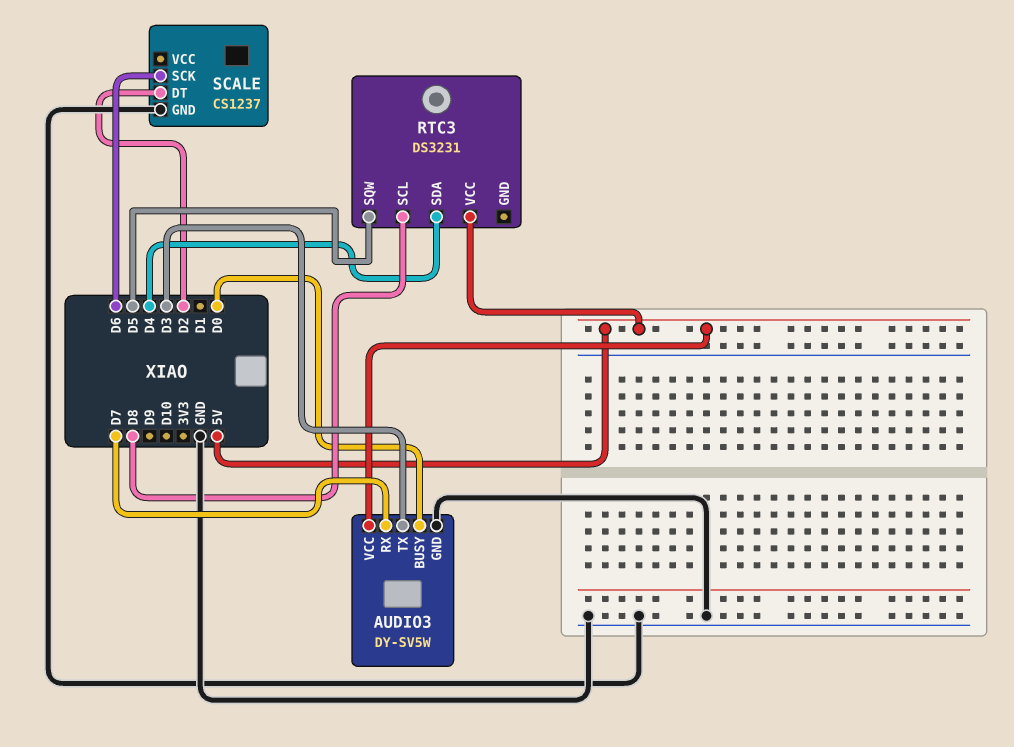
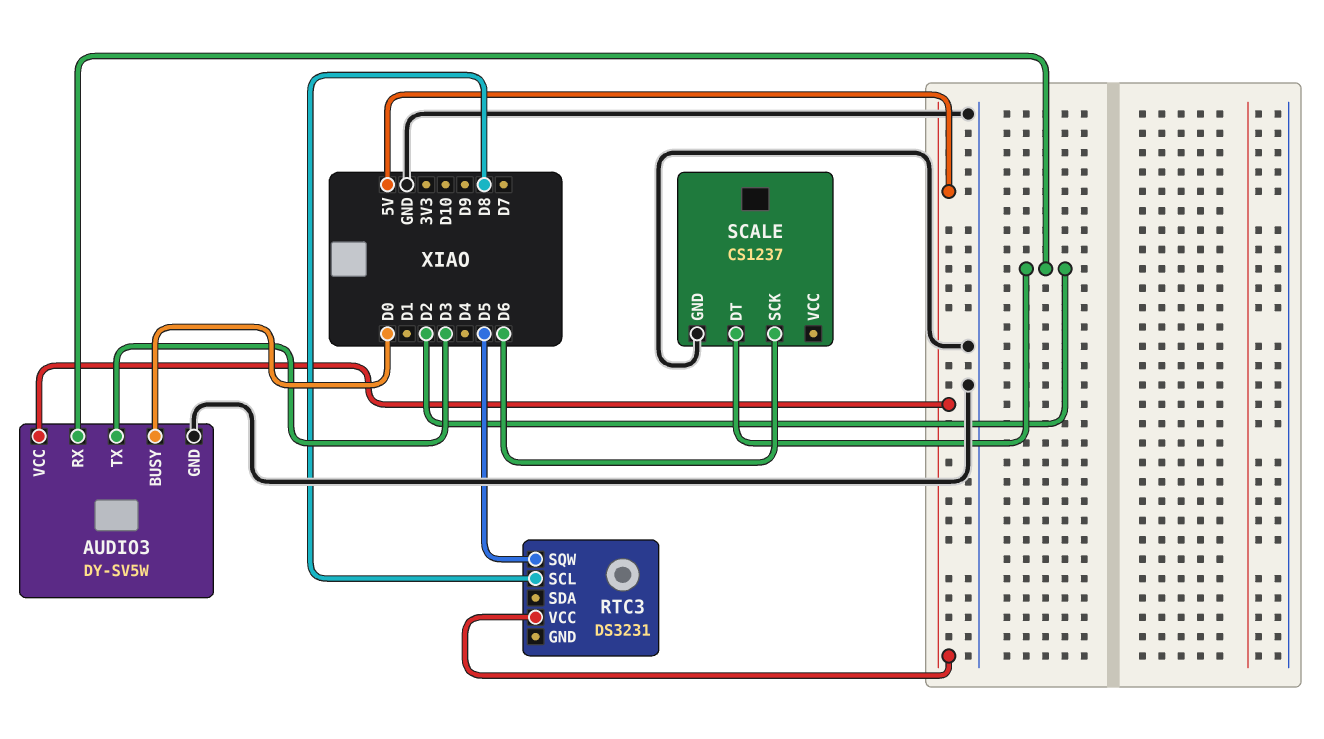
AUDIO3 pin RX: D7 -> D2
RTC3 pin SDA: D4 -> none

